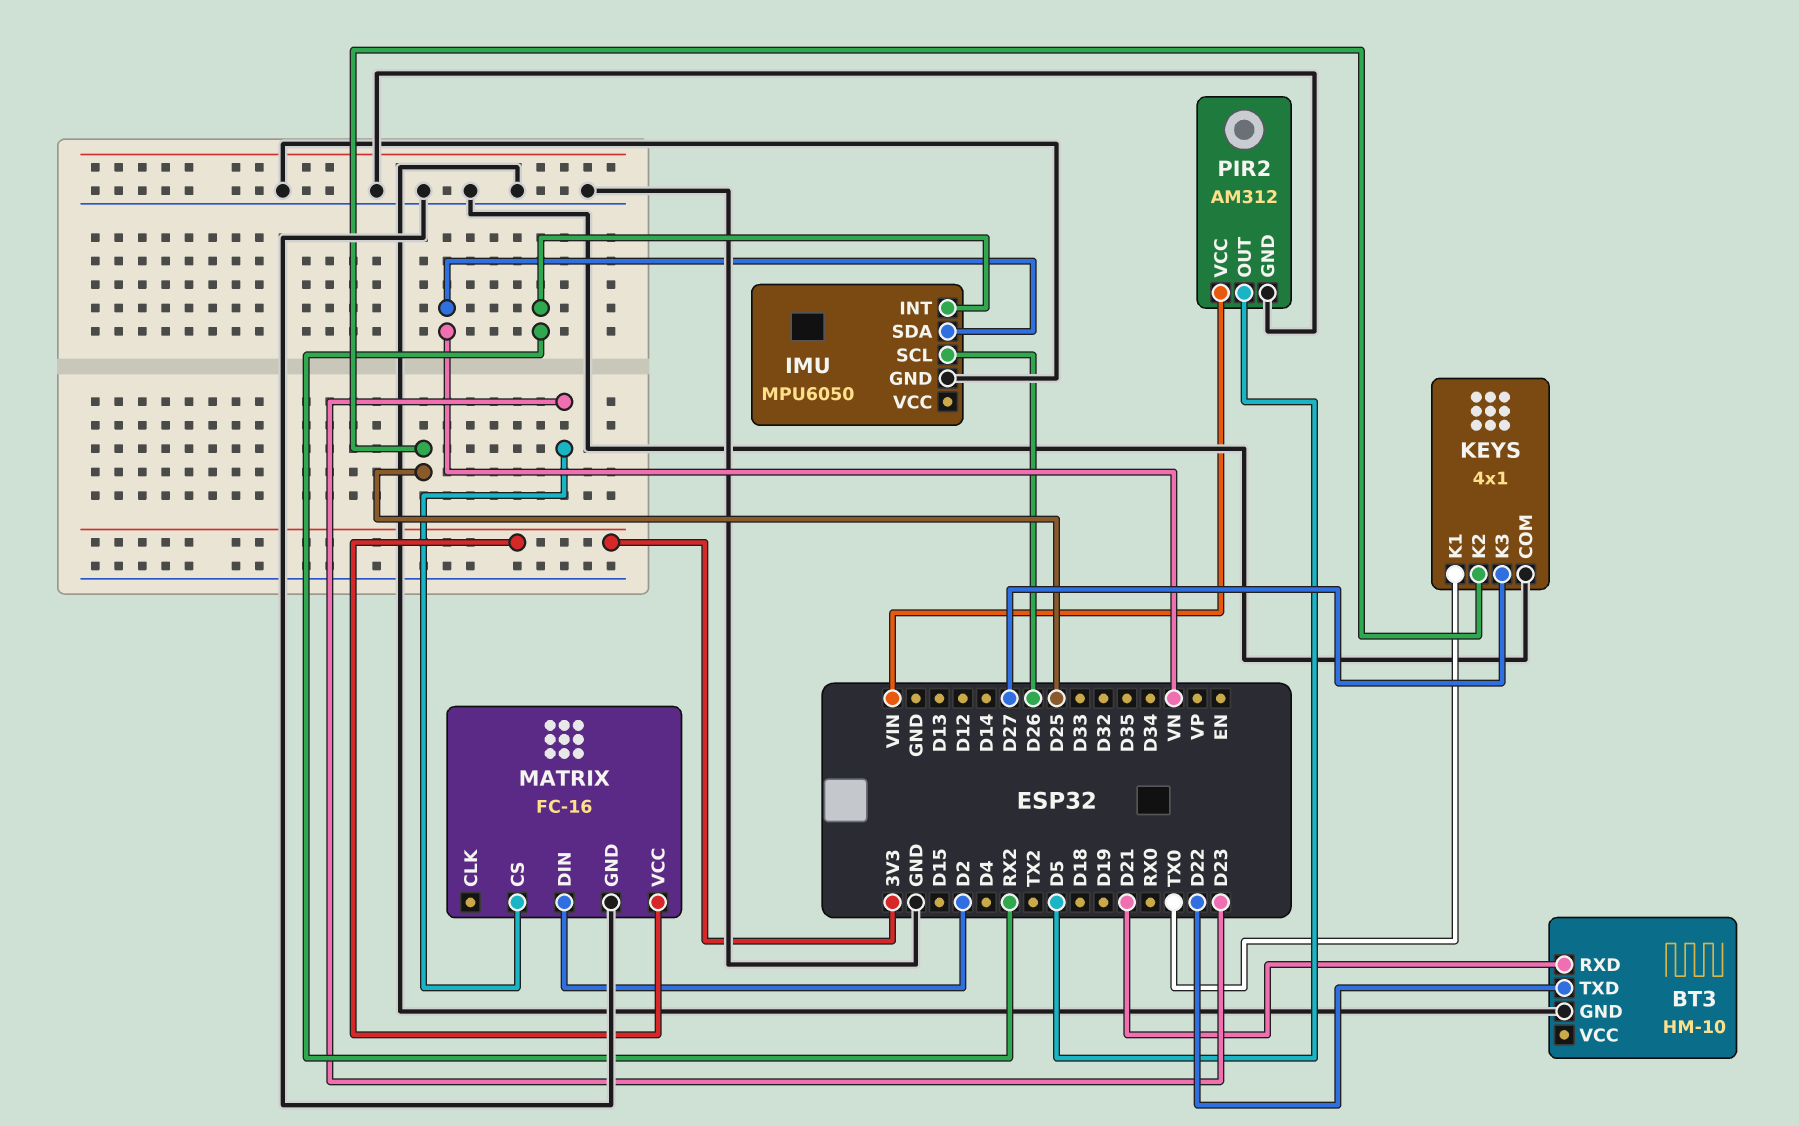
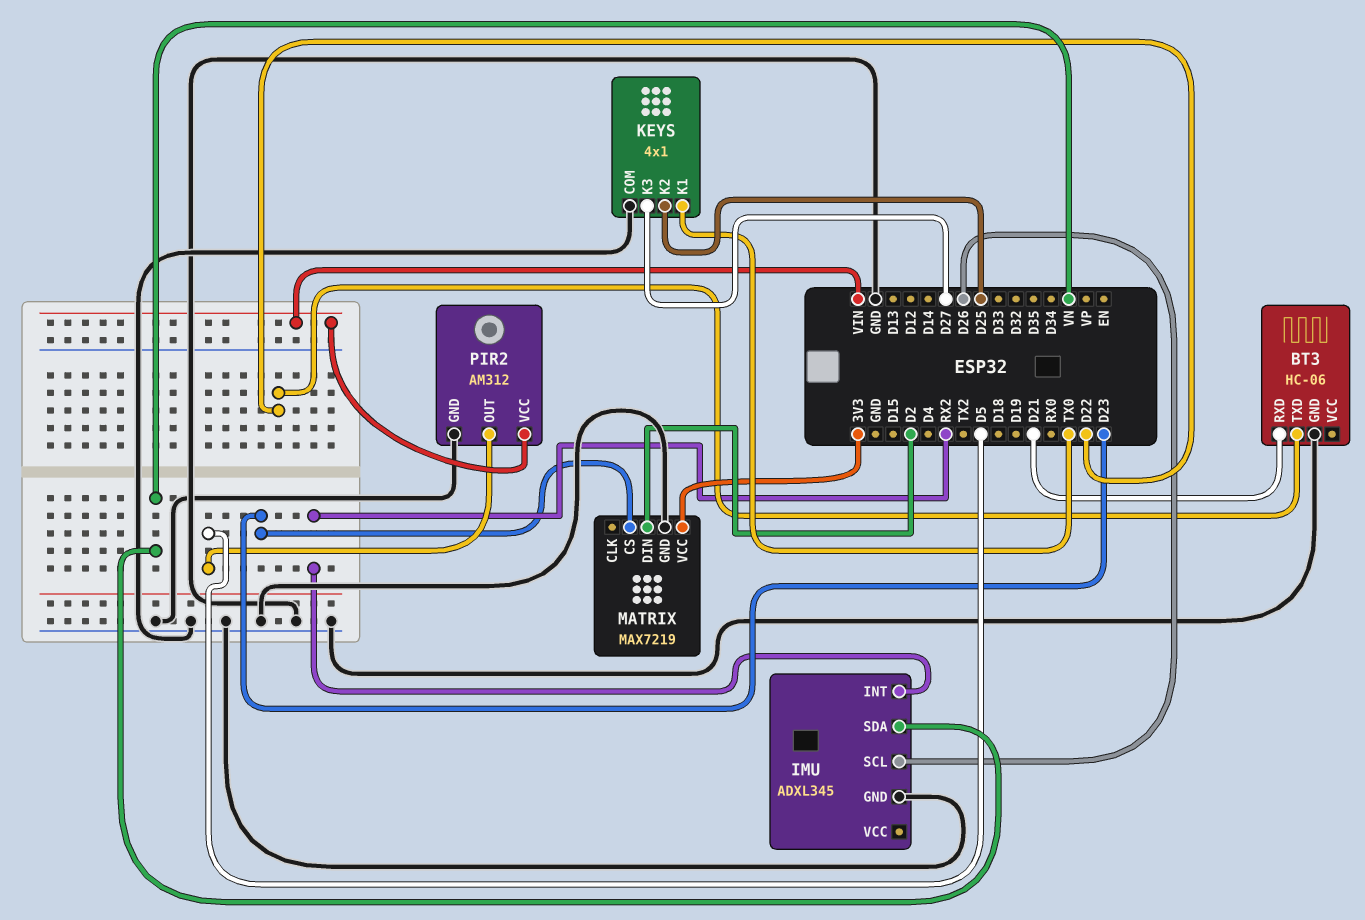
BT3: HM-10 -> HC-06
IMU: MPU6050 -> ADXL345
MATRIX: FC-16 -> MAX7219

